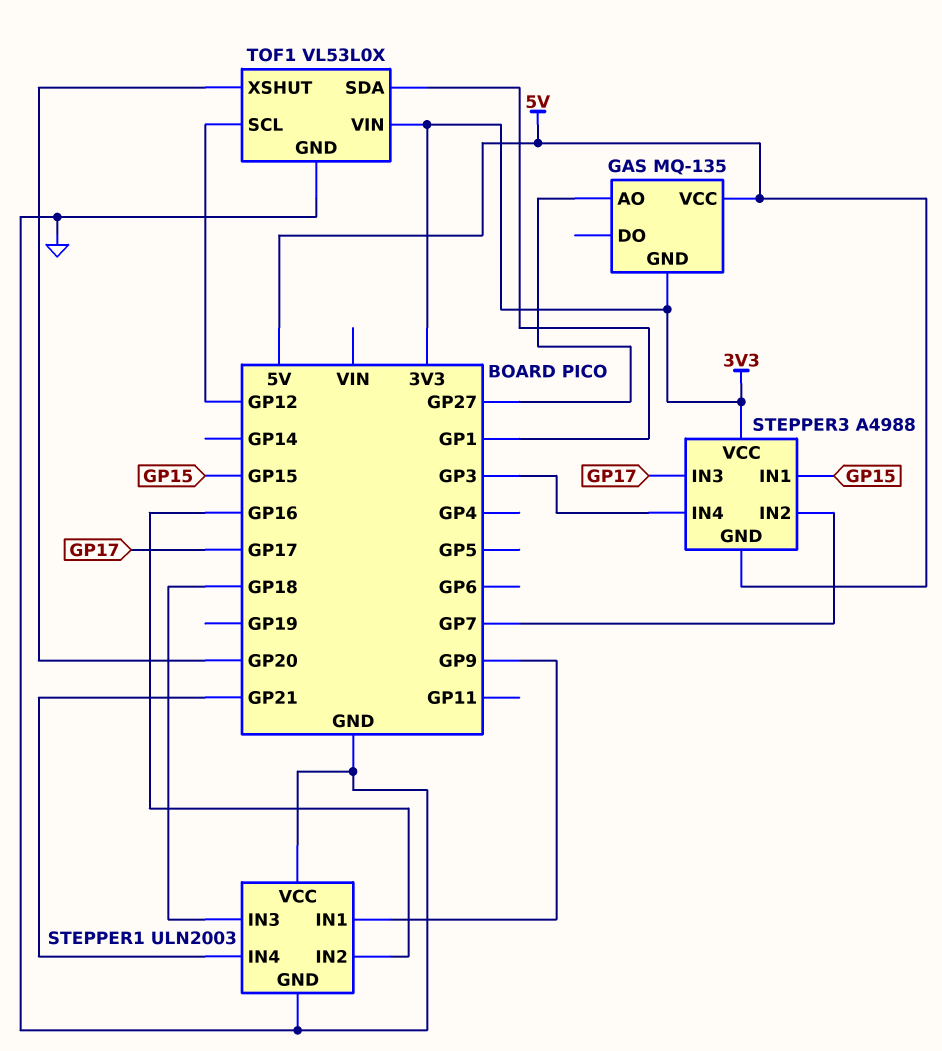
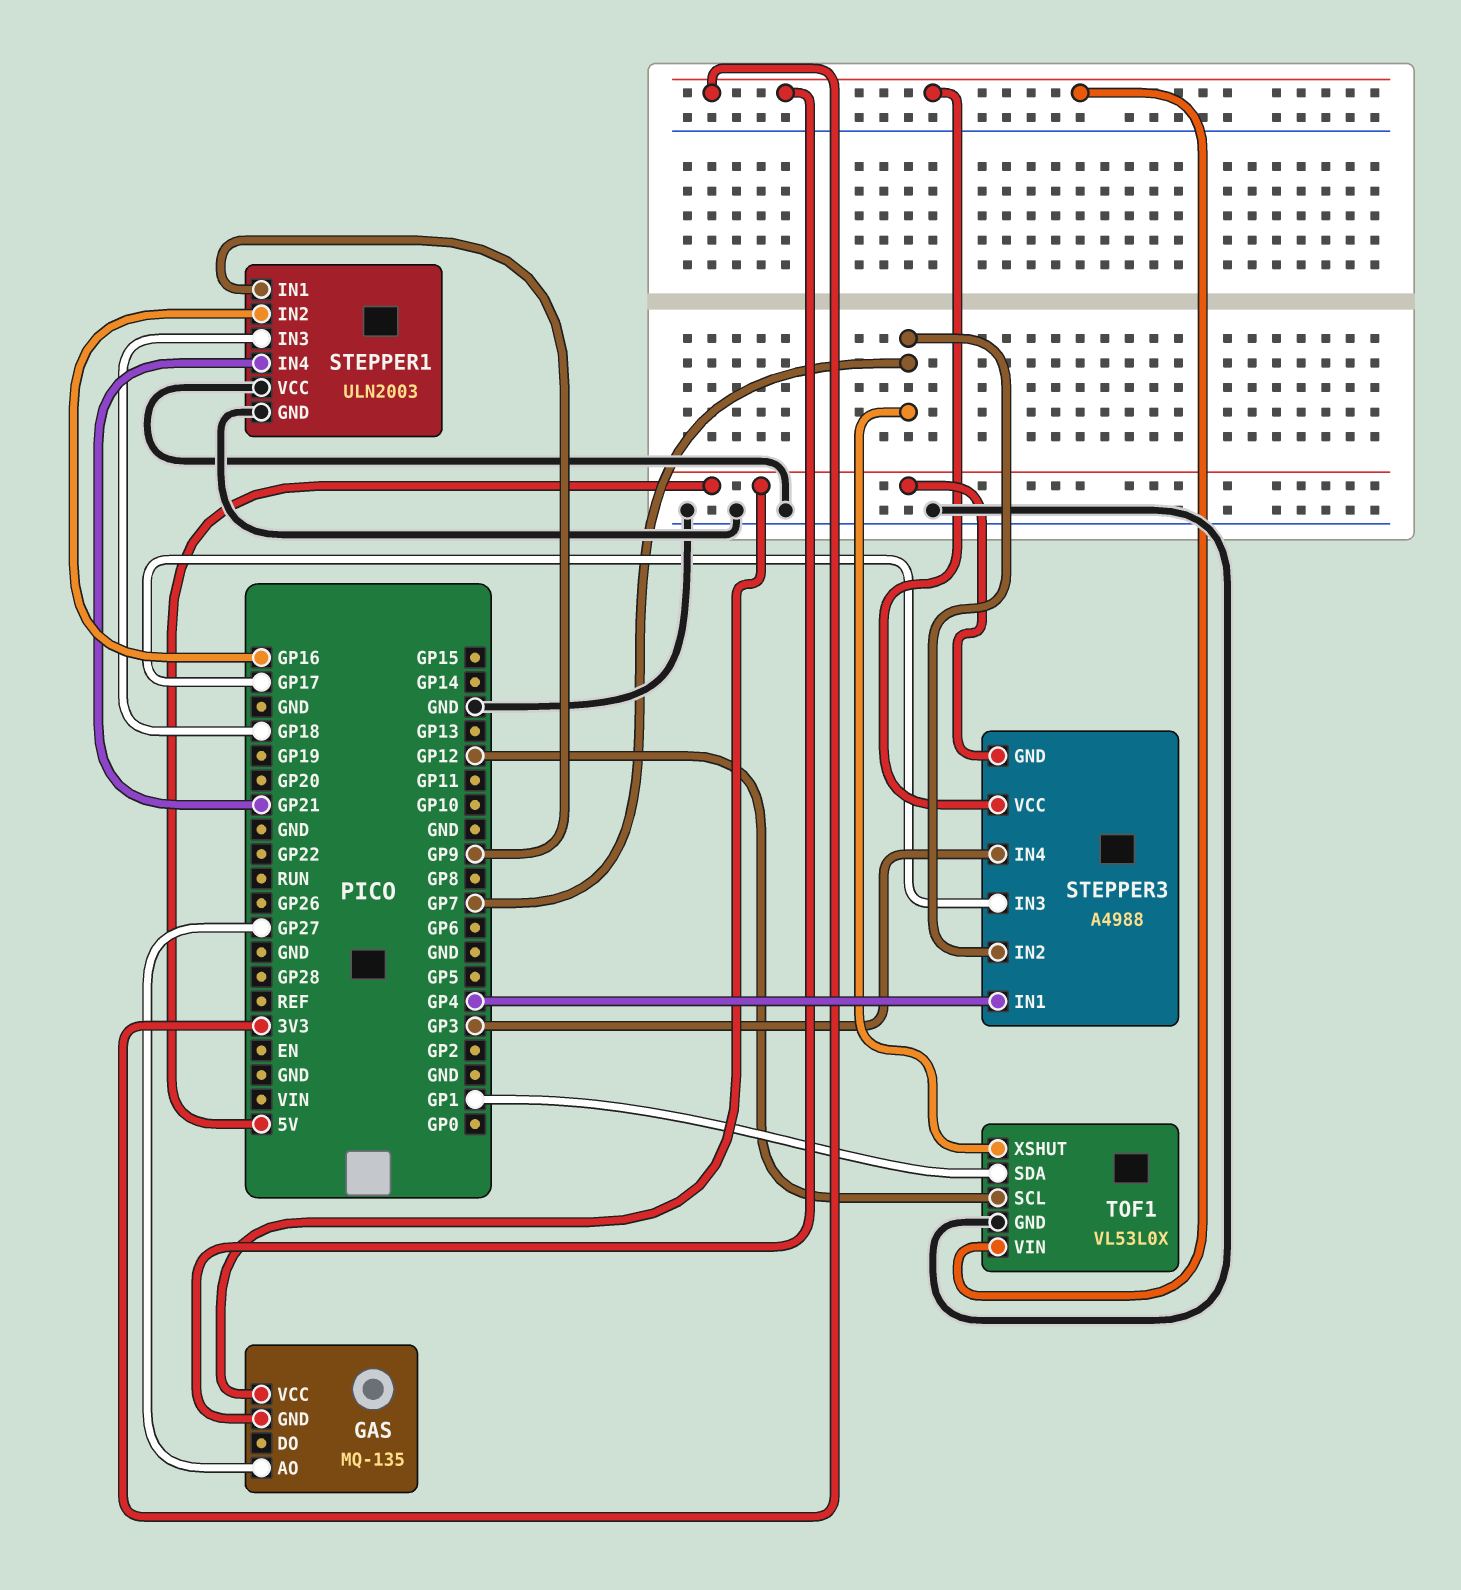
STEPPER3 pin IN1: GP15 -> GP4
TOF1 pin XSHUT: GP20 -> GP7

